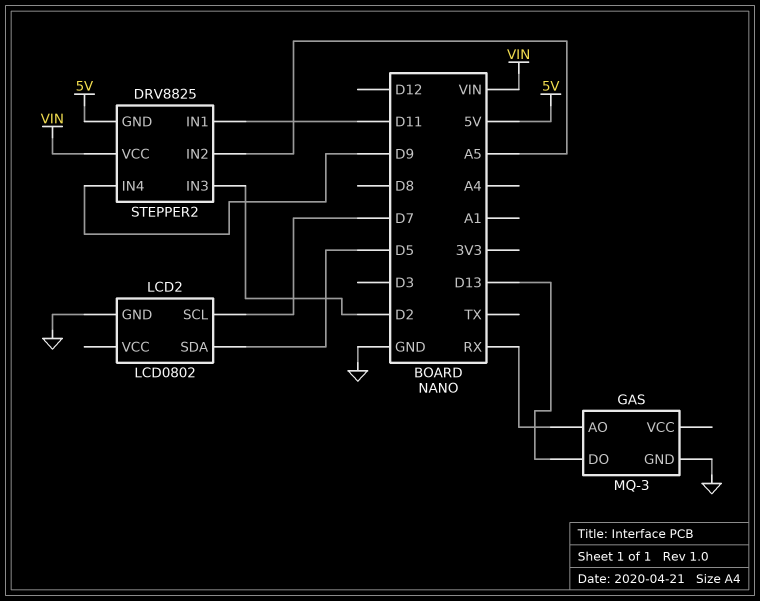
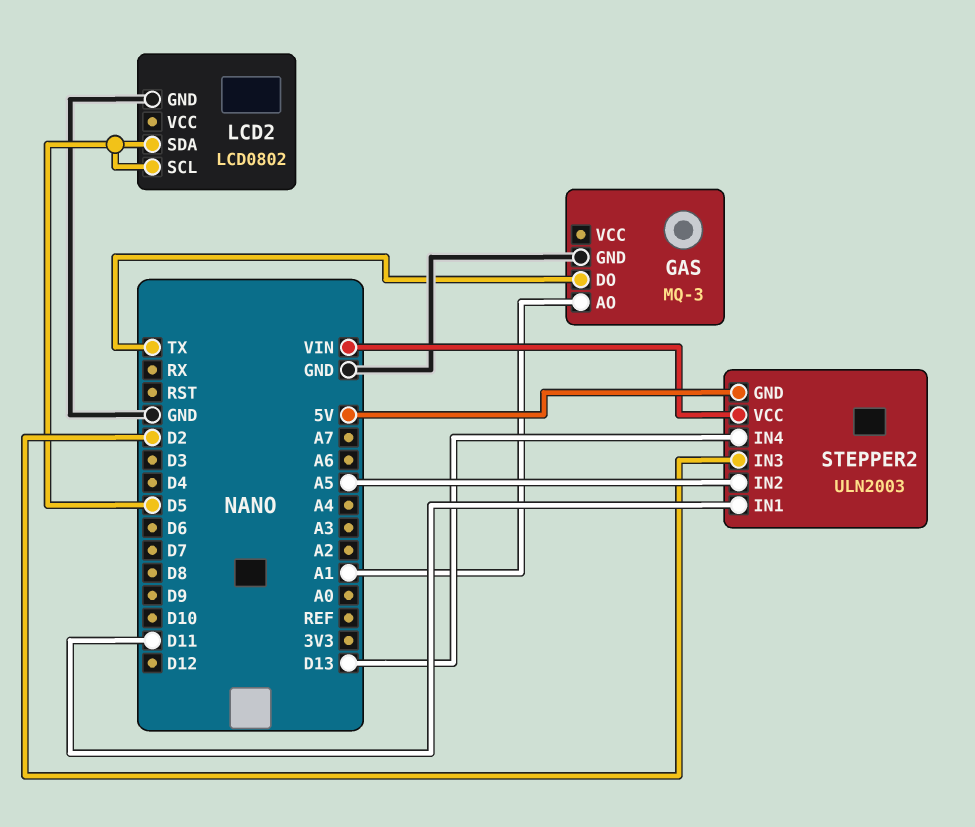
GAS pin AO: RX -> A1
GAS pin DO: D13 -> TX
LCD2 pin SCL: D7 -> D5
STEPPER2: DRV8825 -> ULN2003
STEPPER2 pin IN4: D9 -> D13

